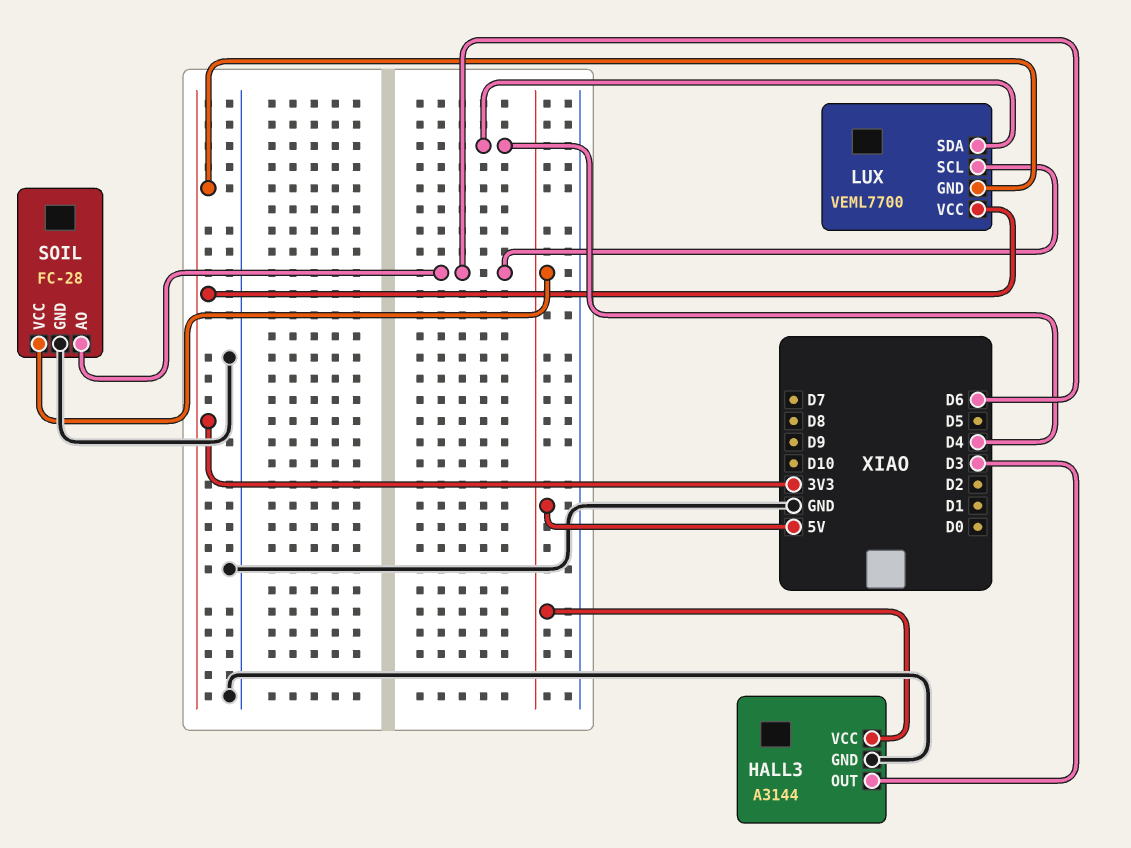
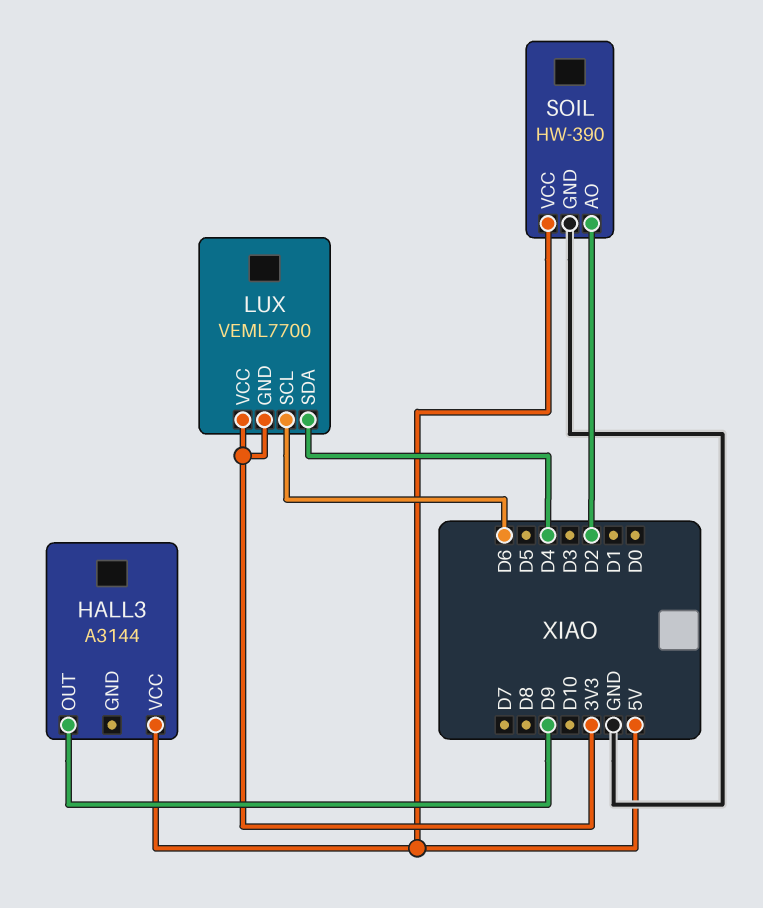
HALL3 pin GND: GND -> none
HALL3 pin OUT: D3 -> D9
SOIL: FC-28 -> HW-390
SOIL pin AO: D6 -> D2

